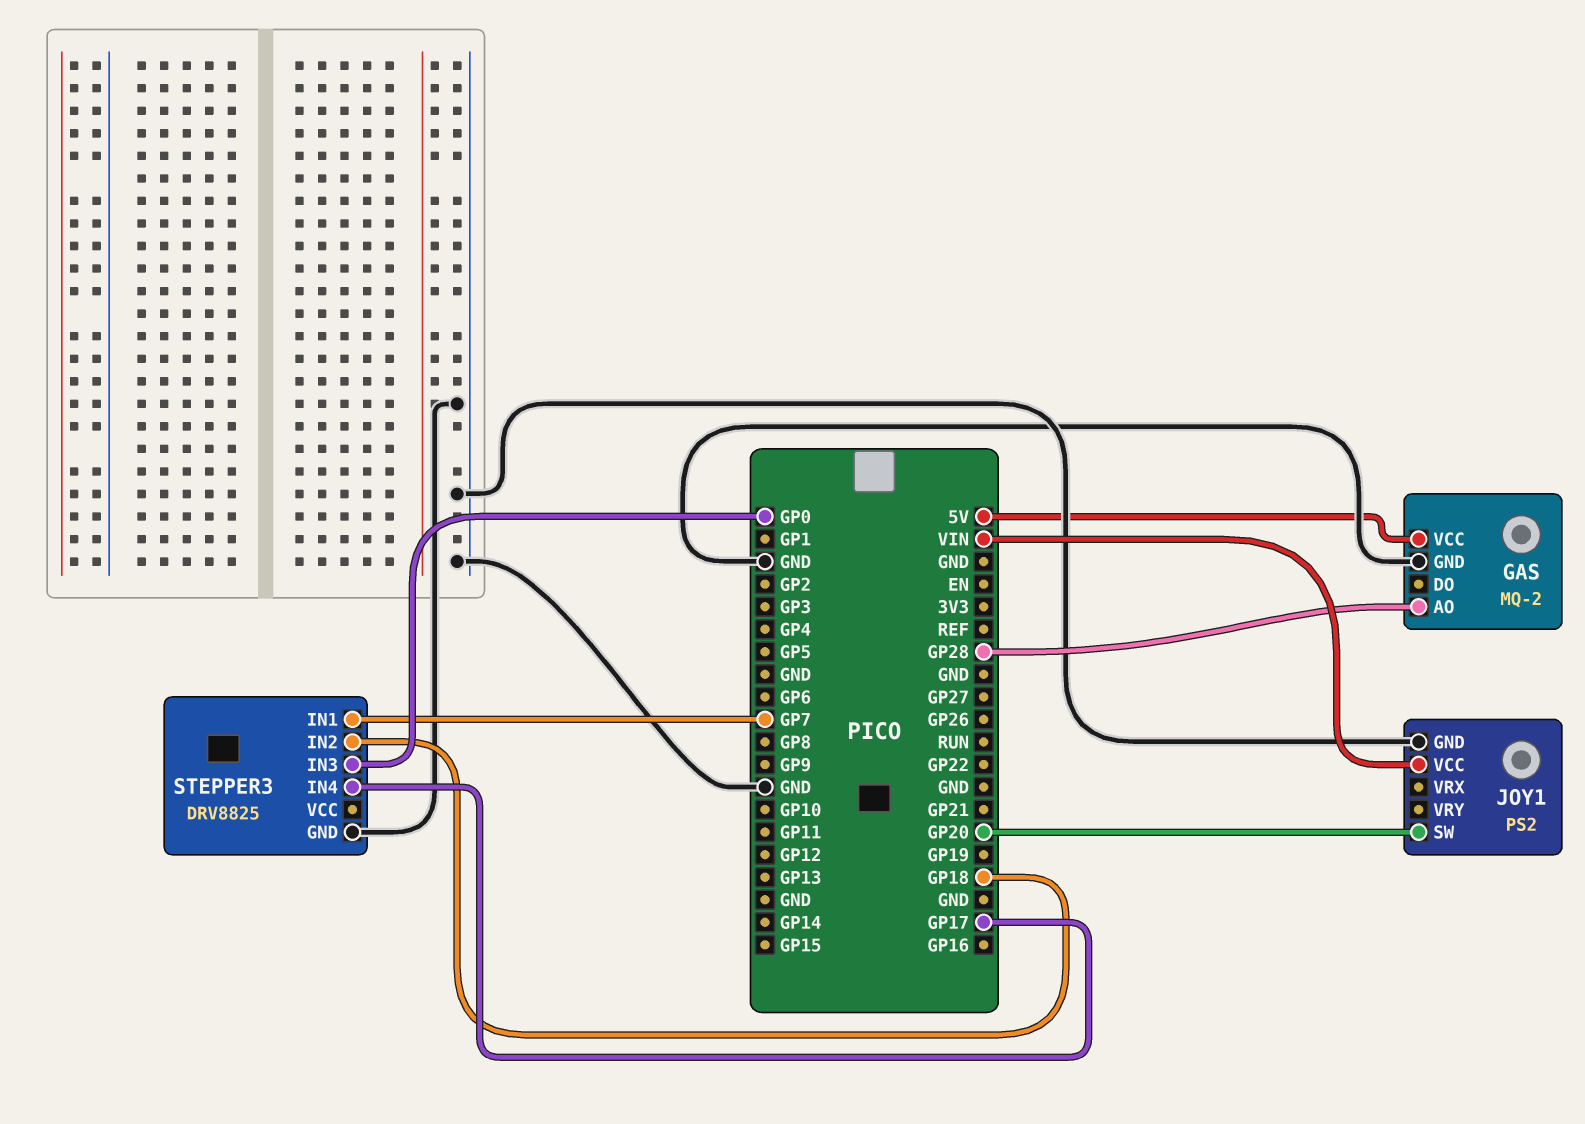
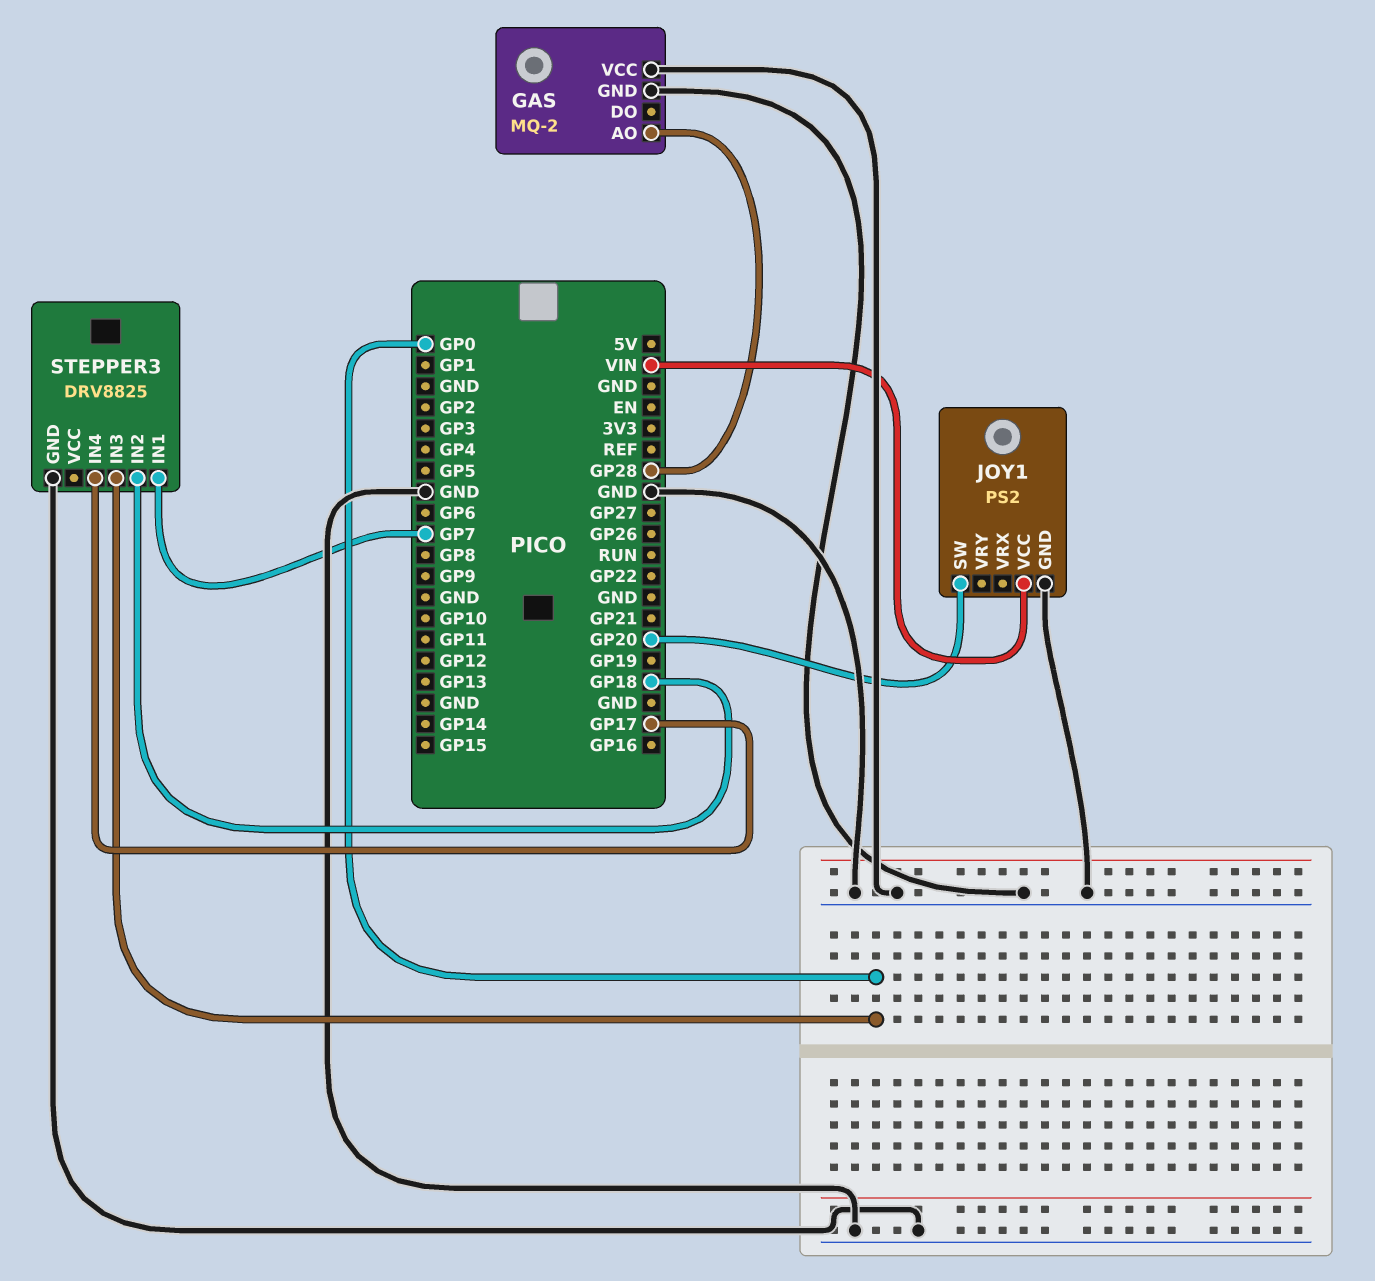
GAS pin VCC: 5V -> GND

